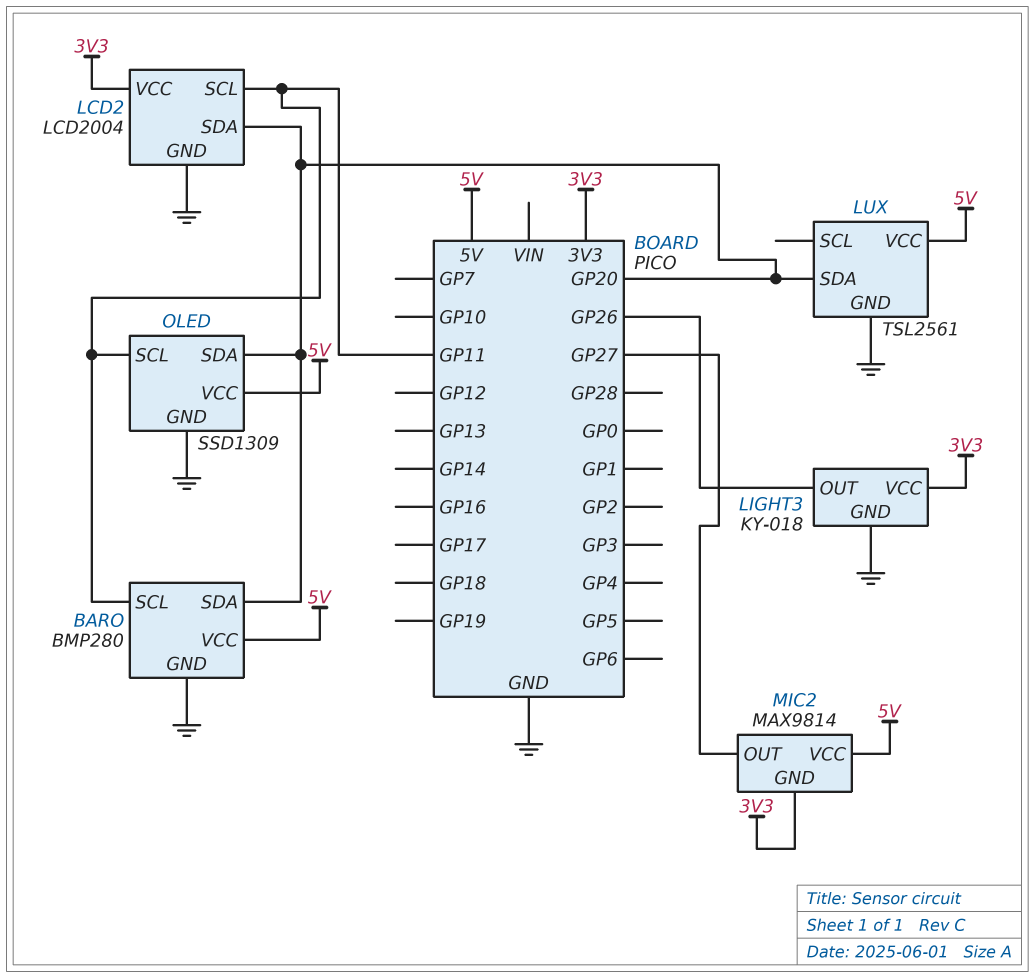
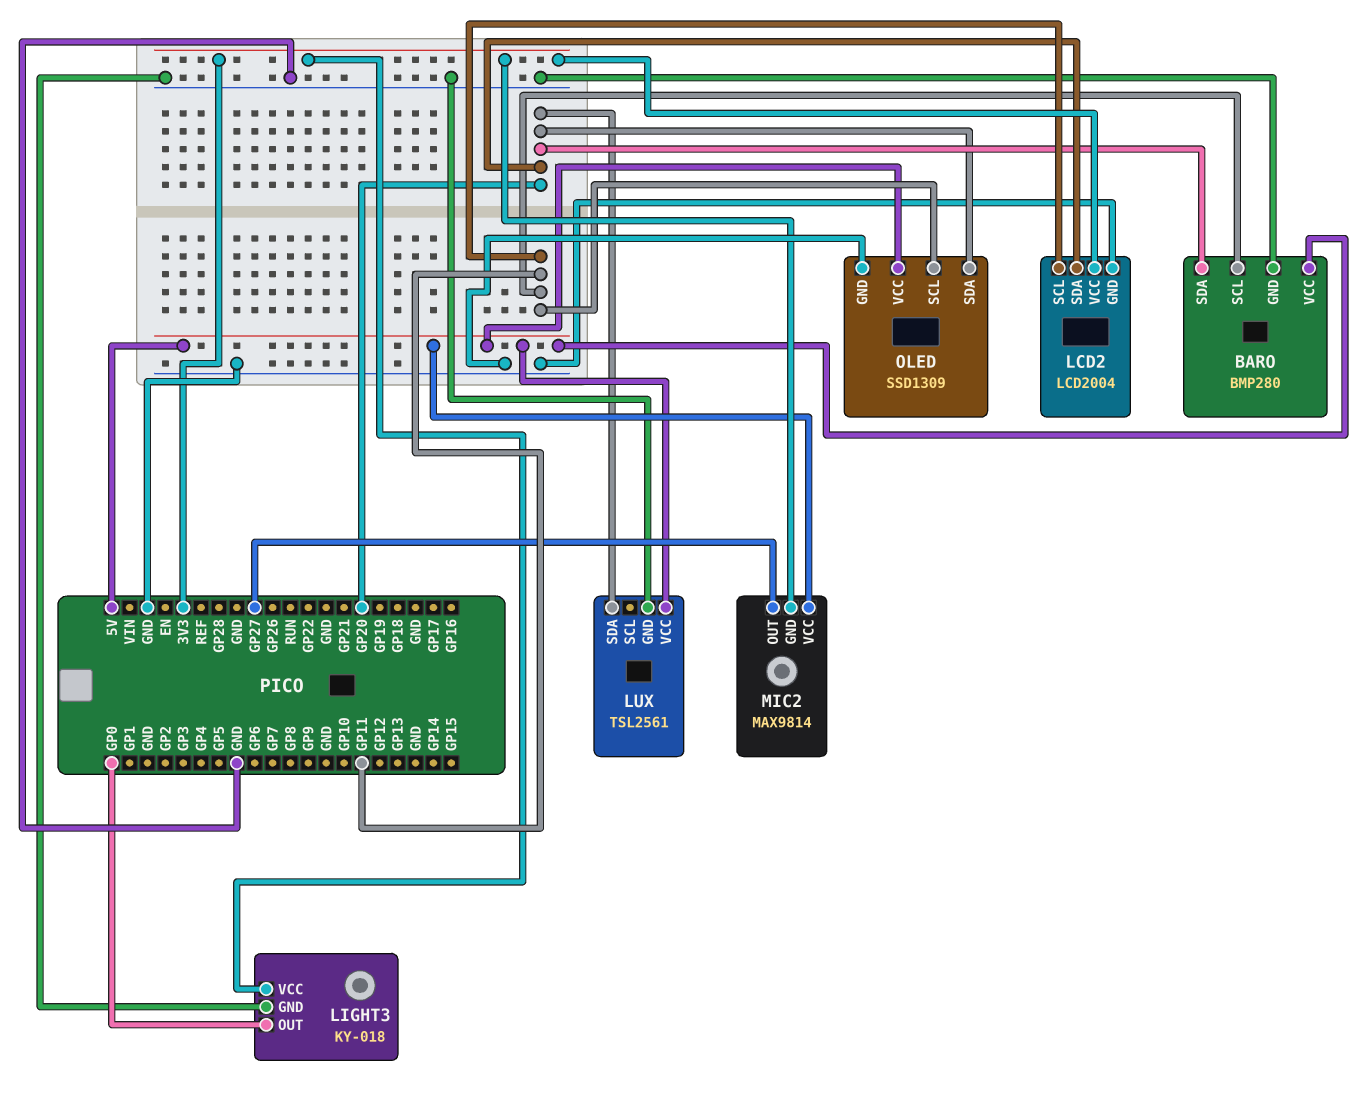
LIGHT3 pin OUT: GP26 -> GP0

